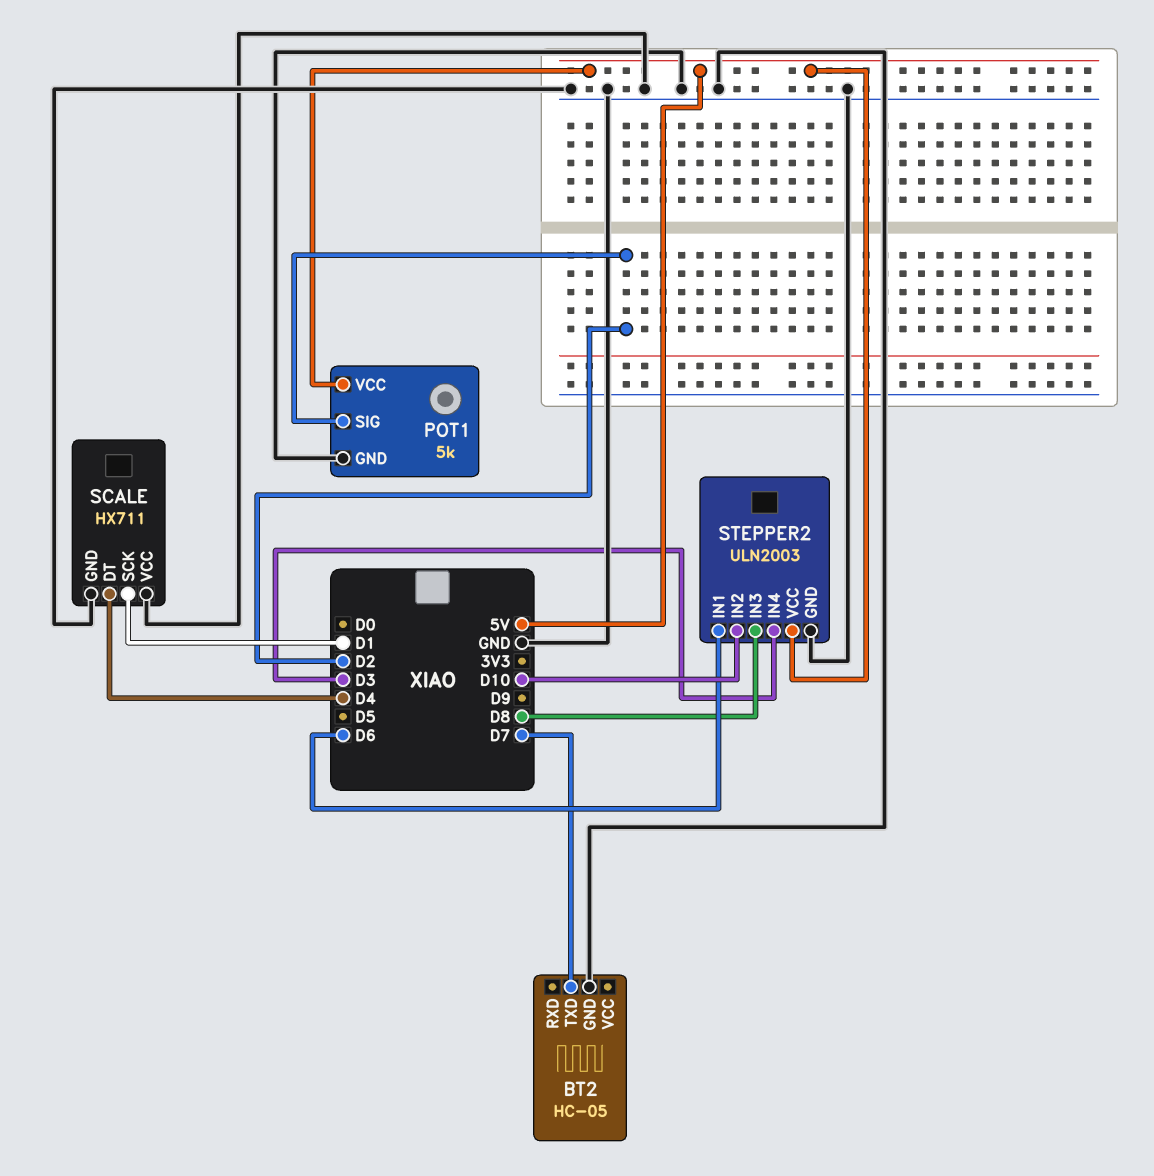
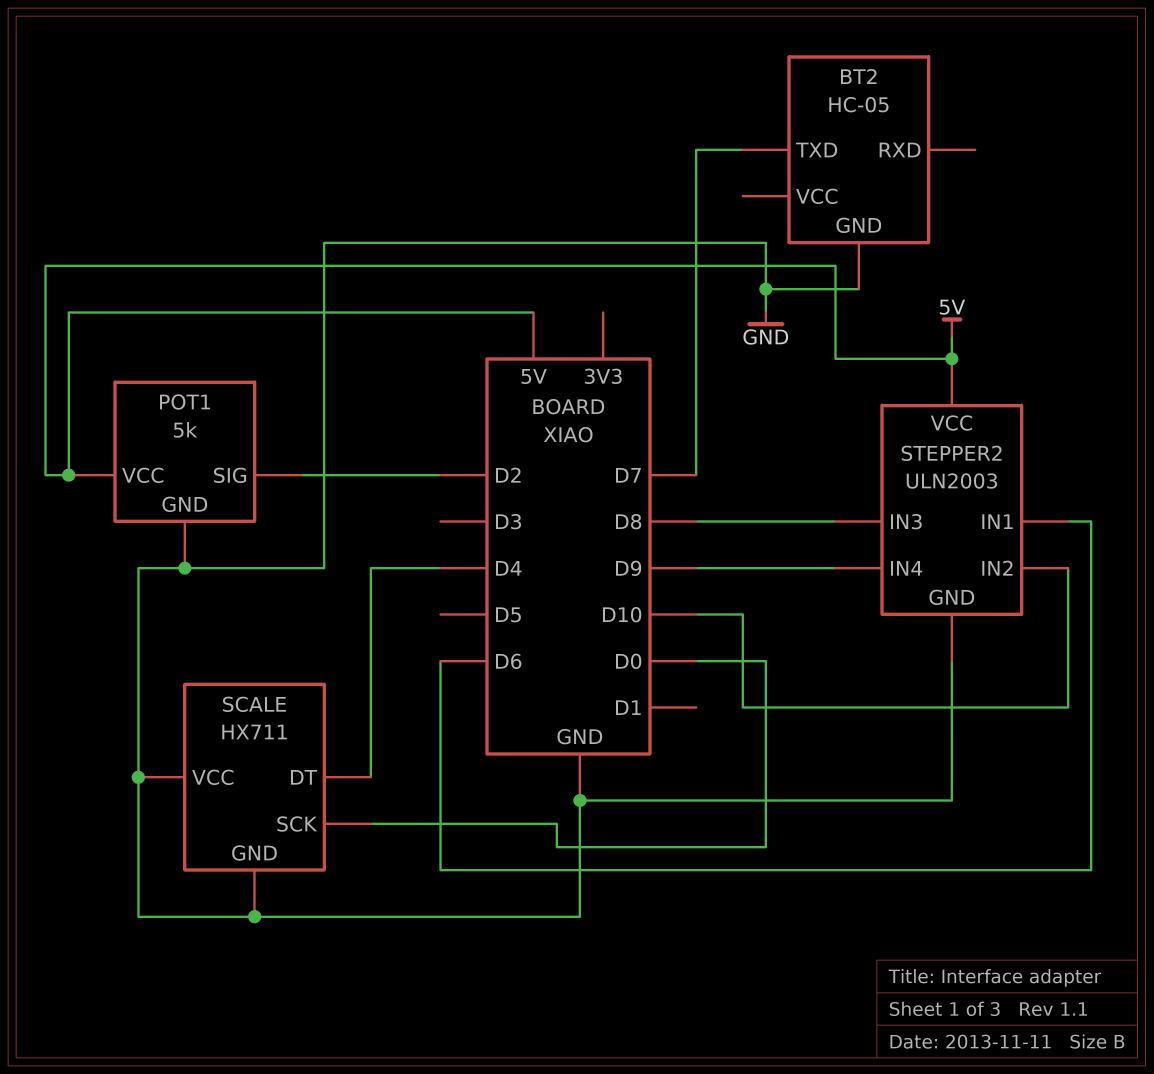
SCALE pin SCK: D1 -> D0
STEPPER2 pin IN4: D3 -> D9

